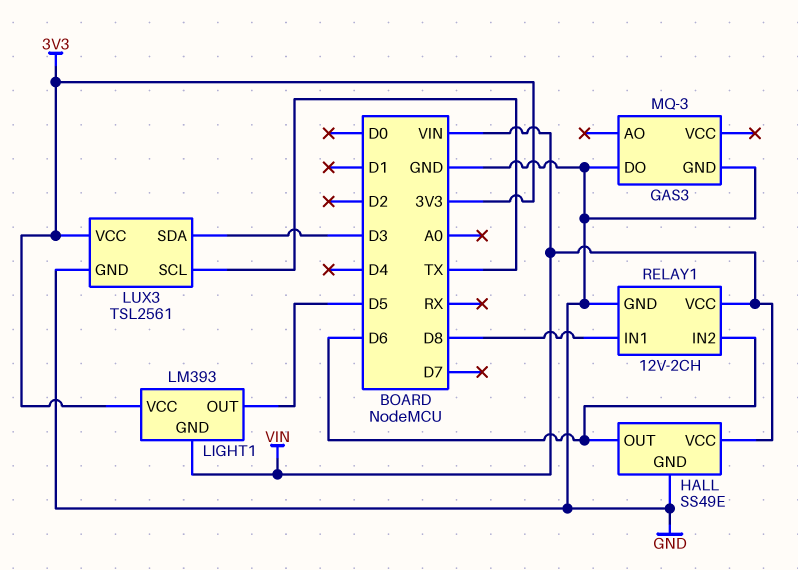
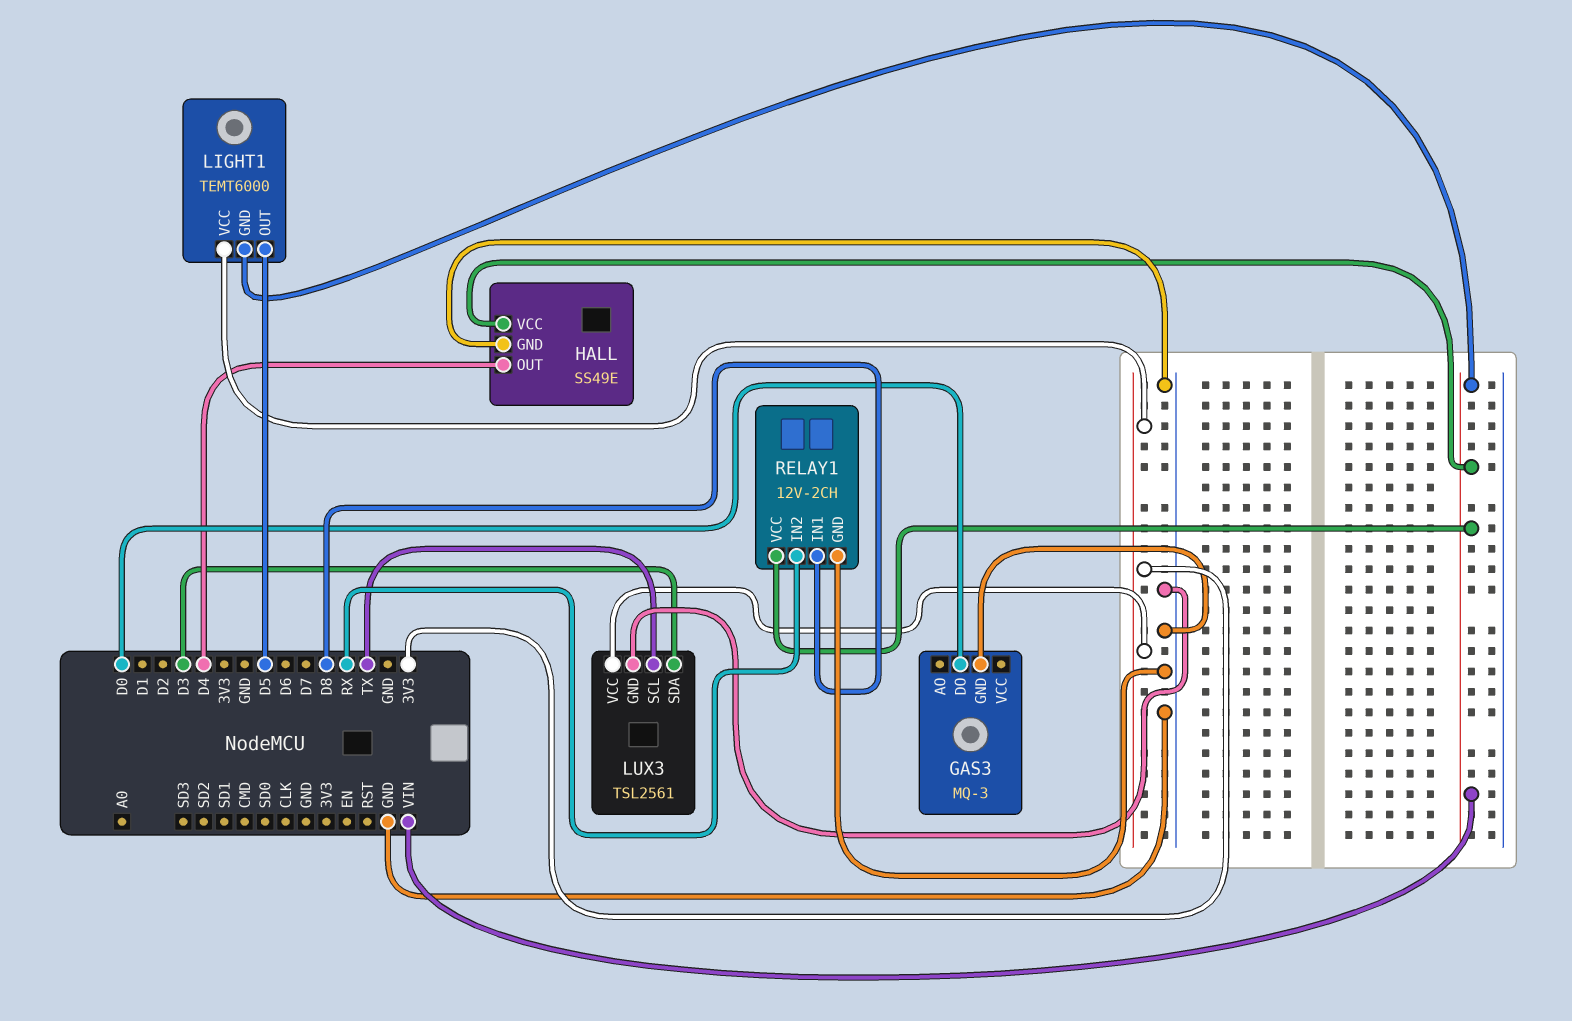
GAS3 pin DO: GND -> D0
HALL pin OUT: D6 -> D4
LIGHT1: LM393 -> TEMT6000
RELAY1 pin IN2: D6 -> RX

